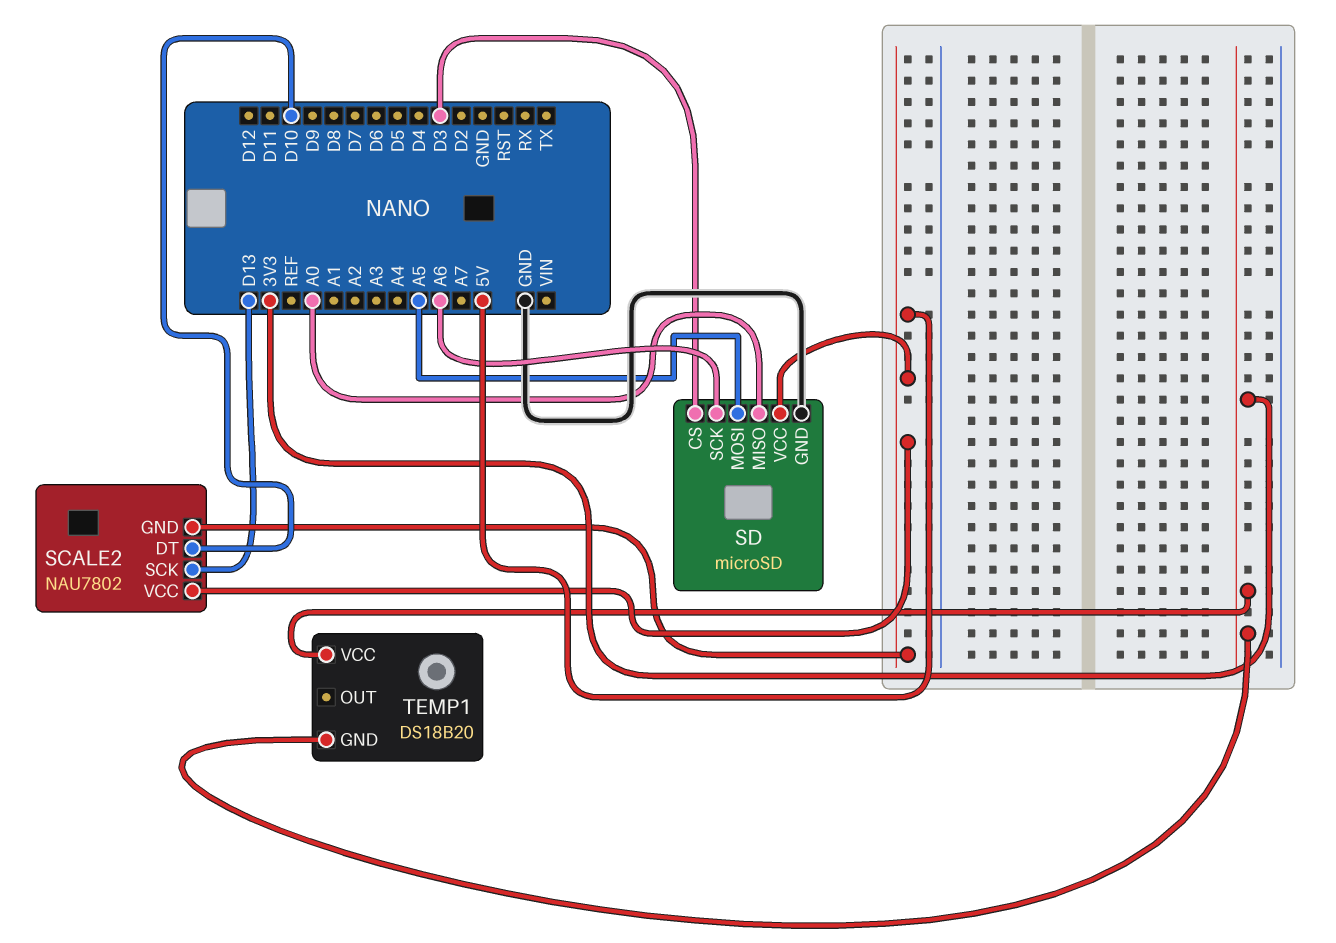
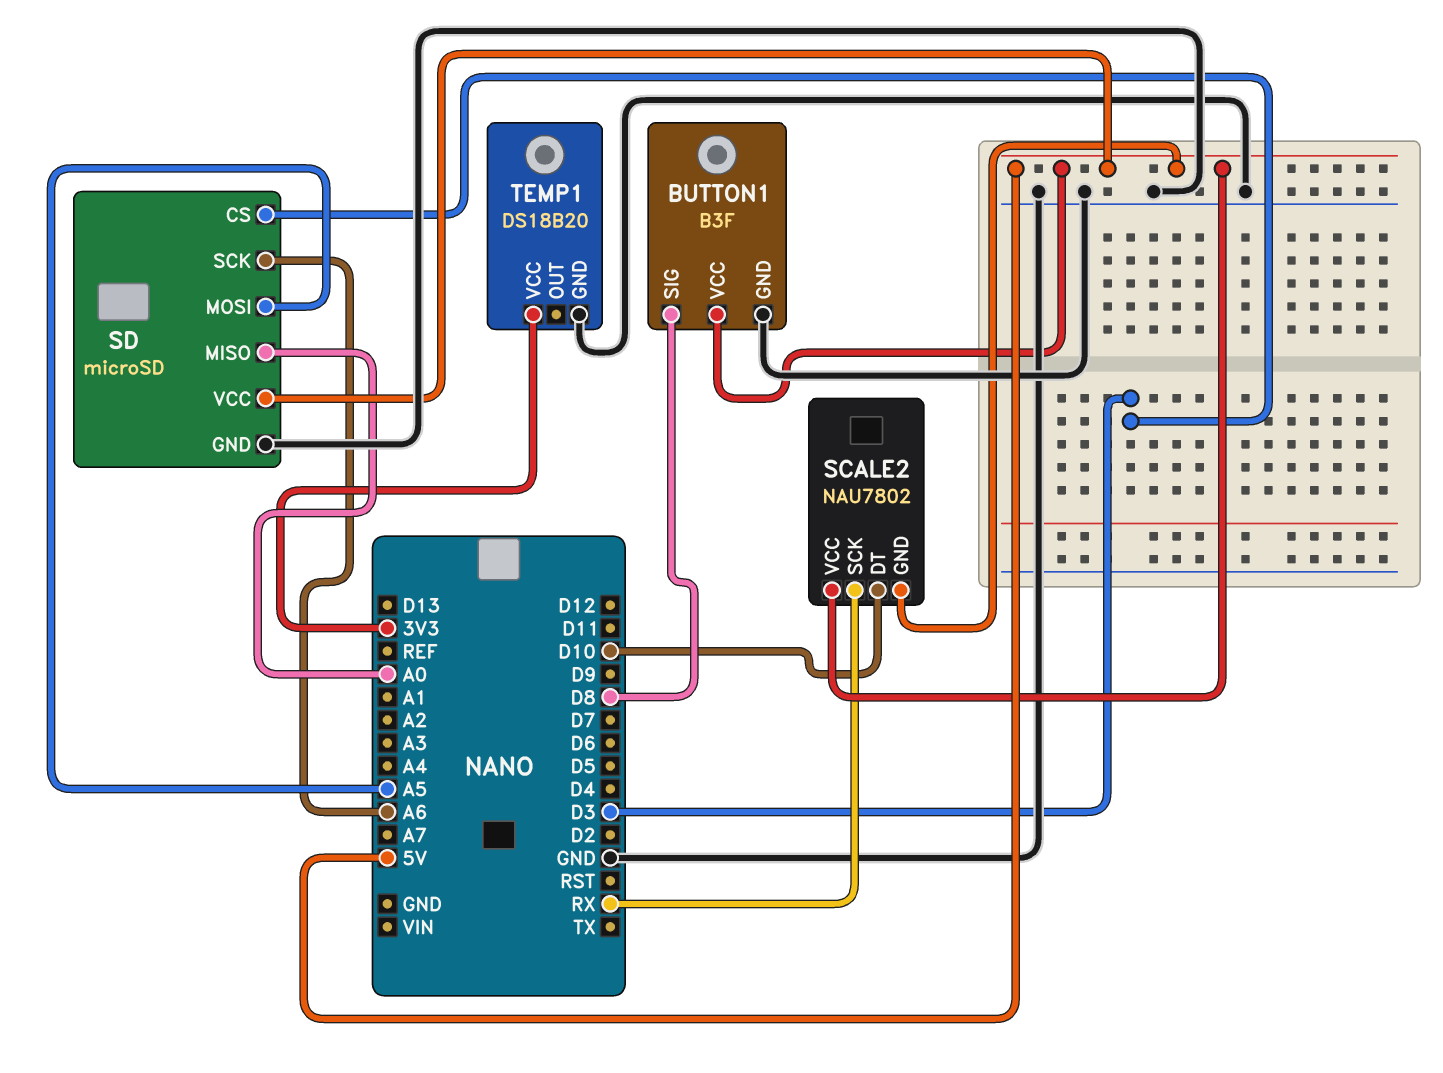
BUTTON1: none -> B3F
BUTTON1 pin GND: none -> GND
BUTTON1 pin SIG: none -> D8
BUTTON1 pin VCC: none -> 5V
SCALE2 pin SCK: D13 -> RX
TEMP1 pin GND: 3V3 -> GND

